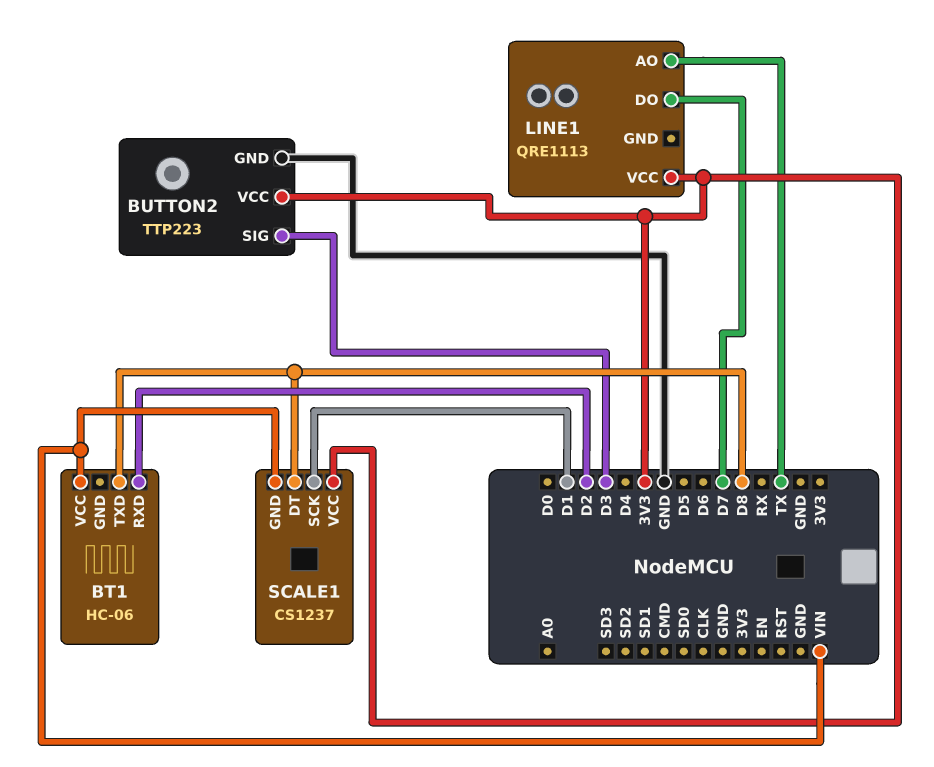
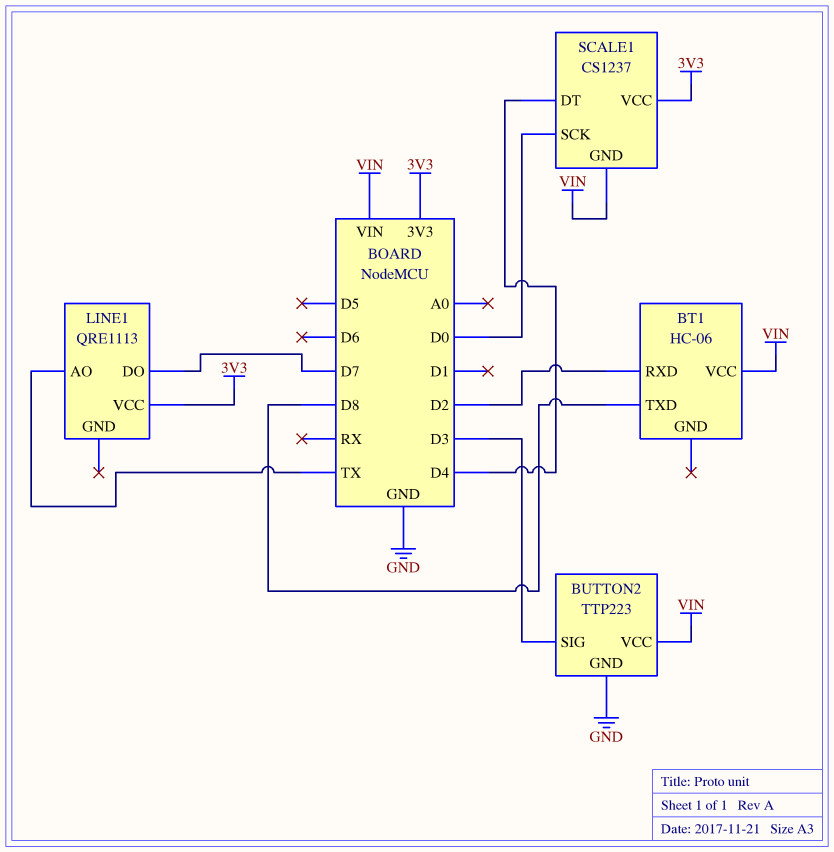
BUTTON2 pin VCC: 3V3 -> VIN
SCALE1 pin DT: D8 -> D4
SCALE1 pin SCK: D1 -> D0

